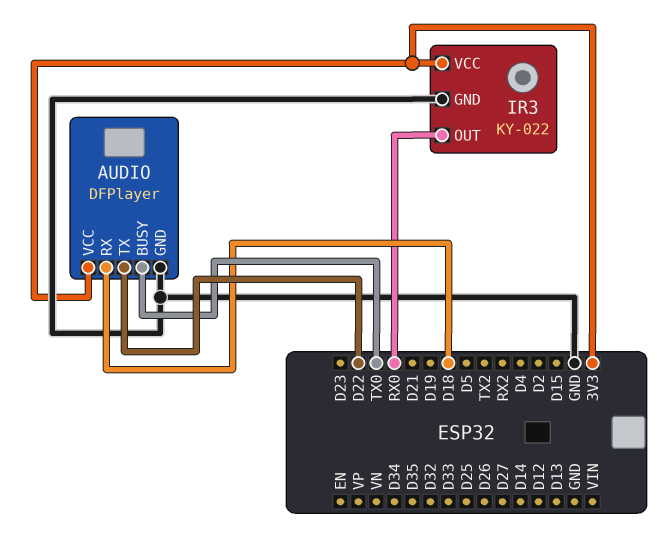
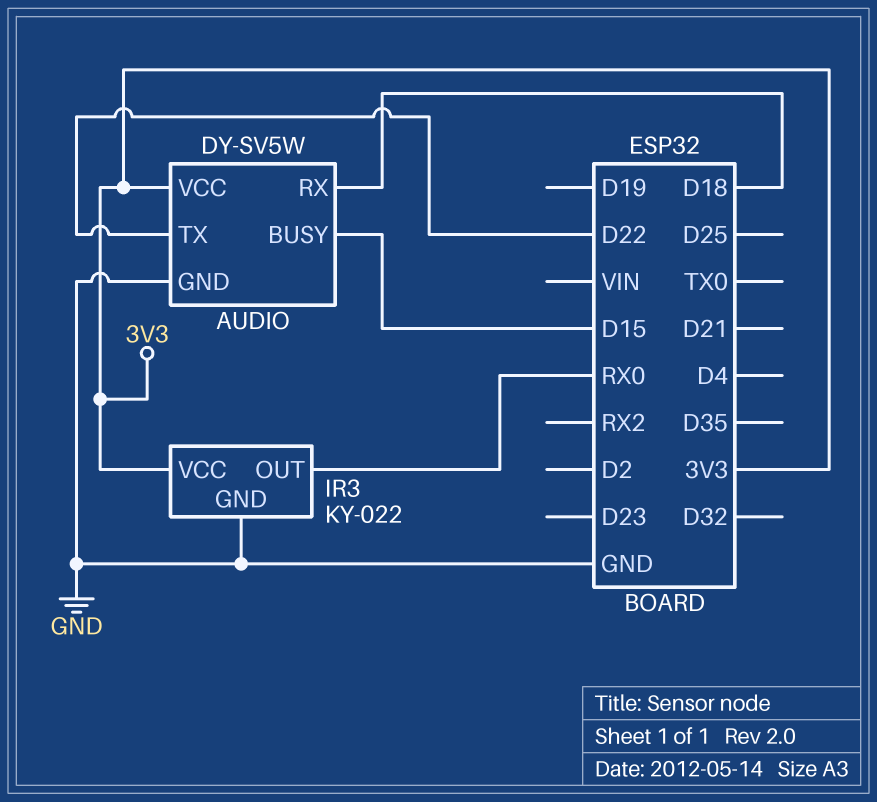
AUDIO: DFPlayer -> DY-SV5W
AUDIO pin BUSY: TX0 -> D15

